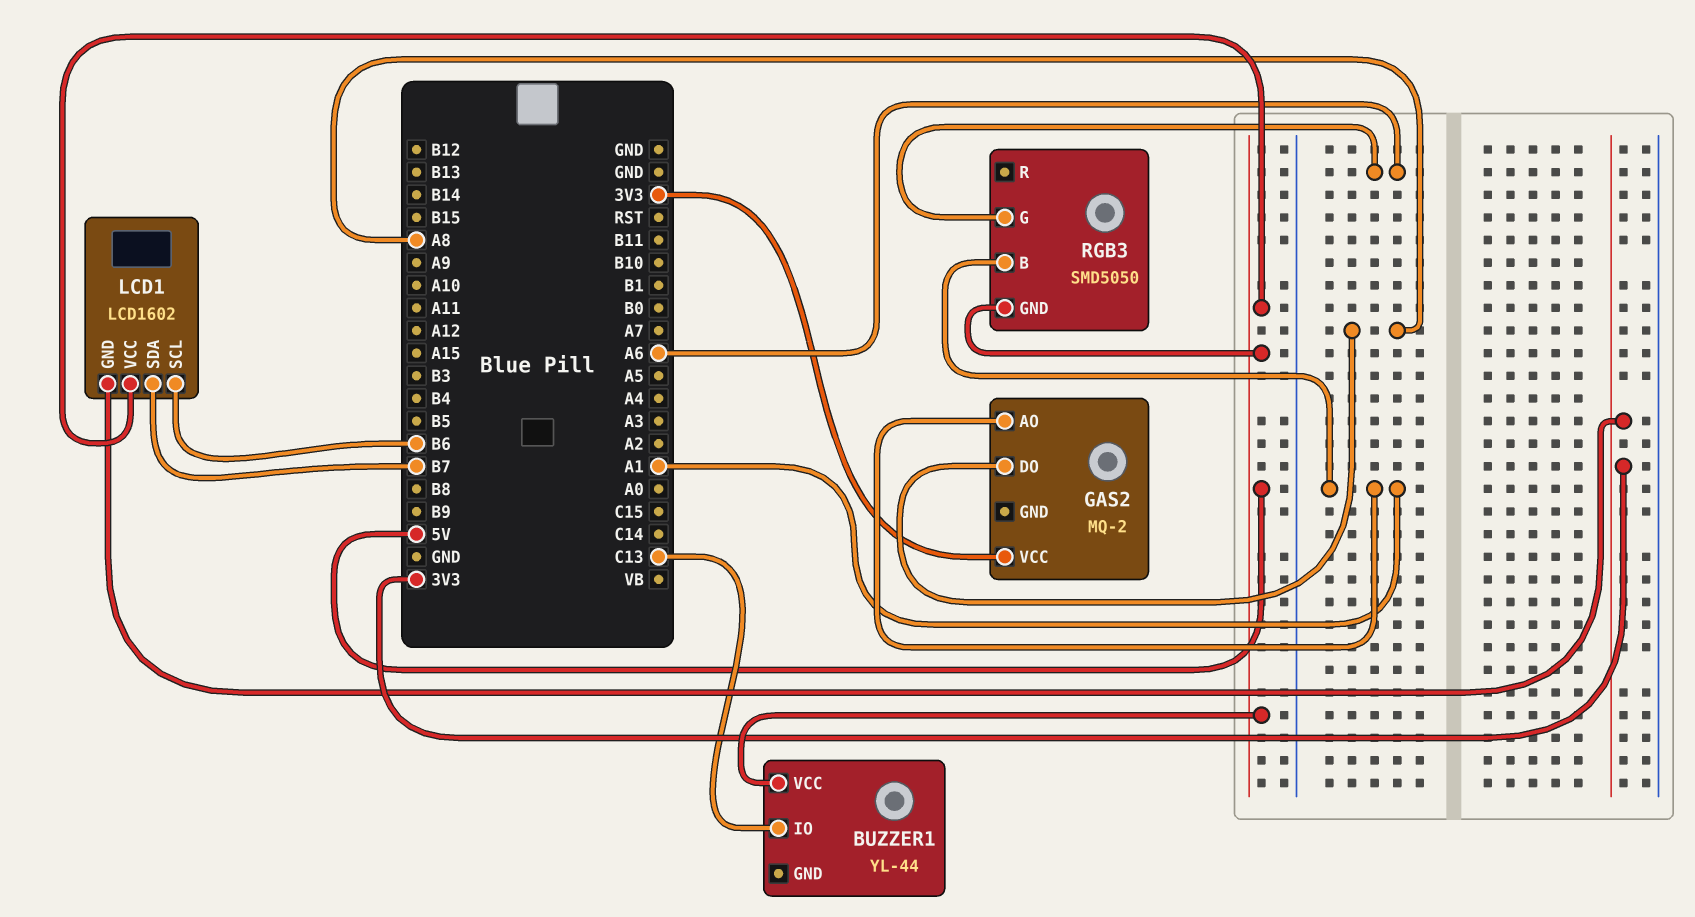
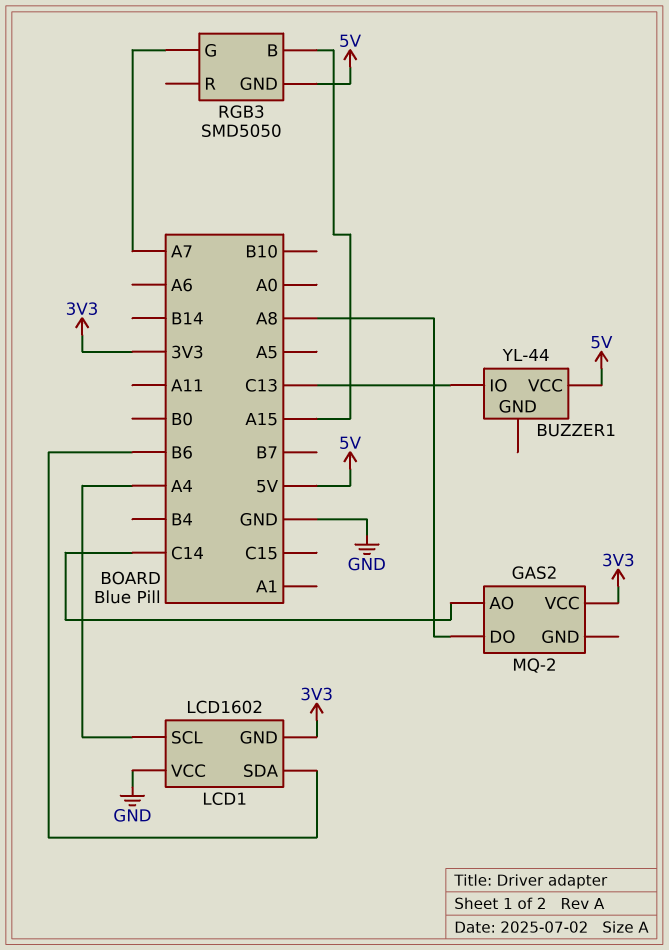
GAS2 pin AO: A1 -> C14
LCD1 pin SCL: B6 -> A4
LCD1 pin SDA: B7 -> B6
LCD1 pin VCC: 5V -> GND
RGB3 pin B: A1 -> A15
RGB3 pin G: A6 -> A7

